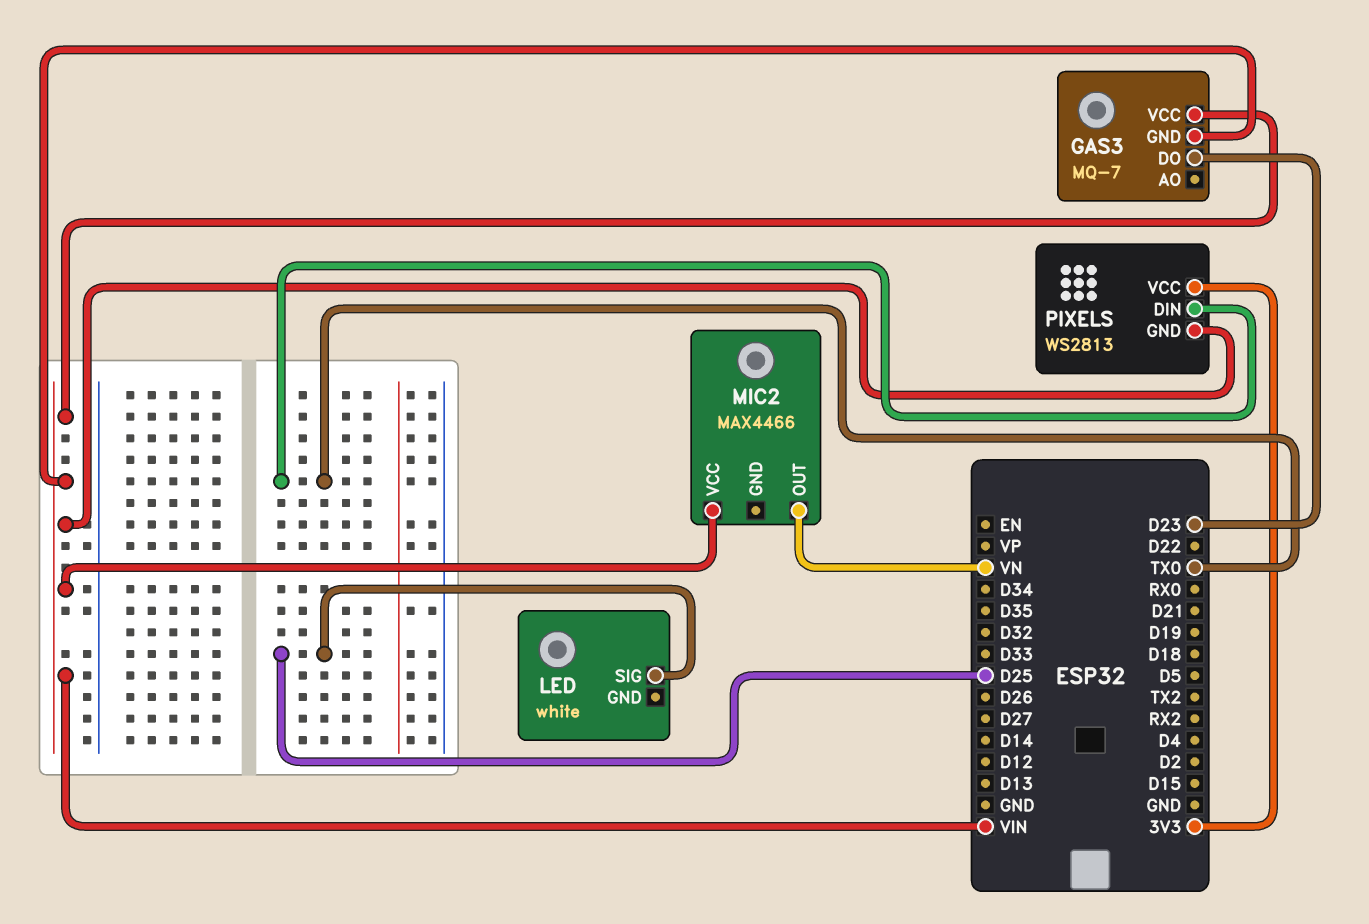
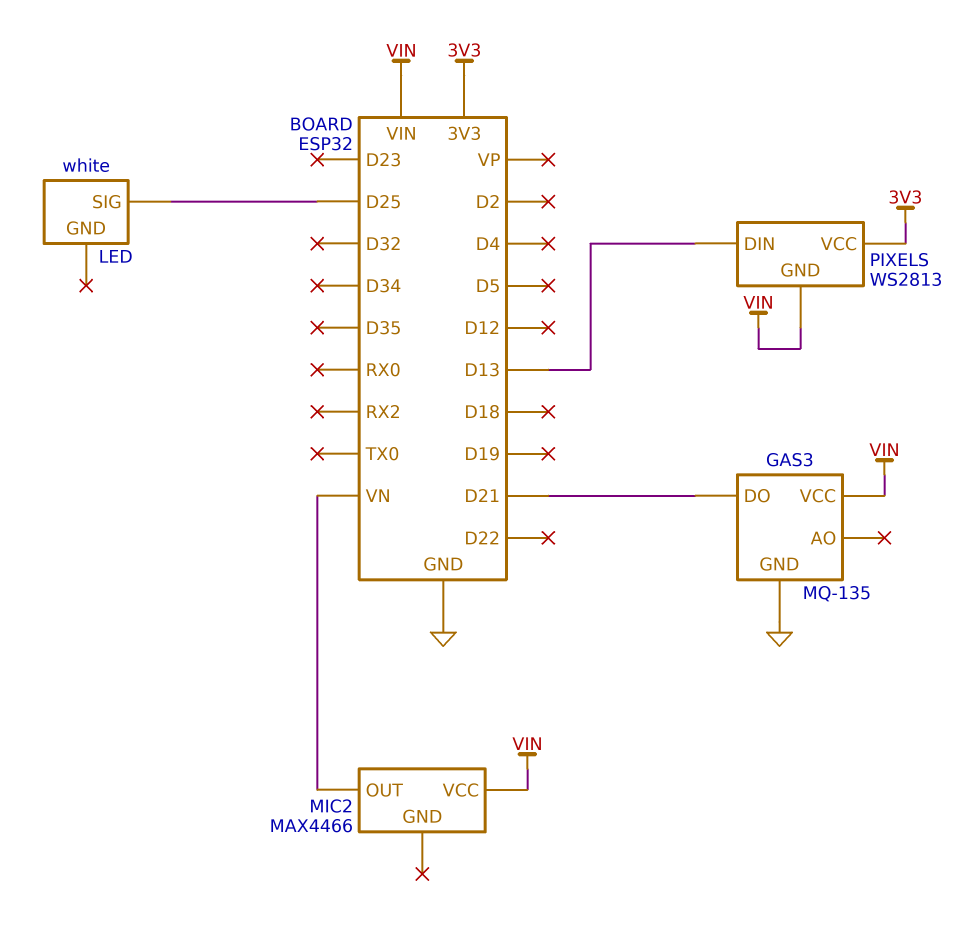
GAS3: MQ-7 -> MQ-135
GAS3 pin DO: D23 -> D21
GAS3 pin GND: VIN -> GND
PIXELS pin DIN: TX0 -> D13

